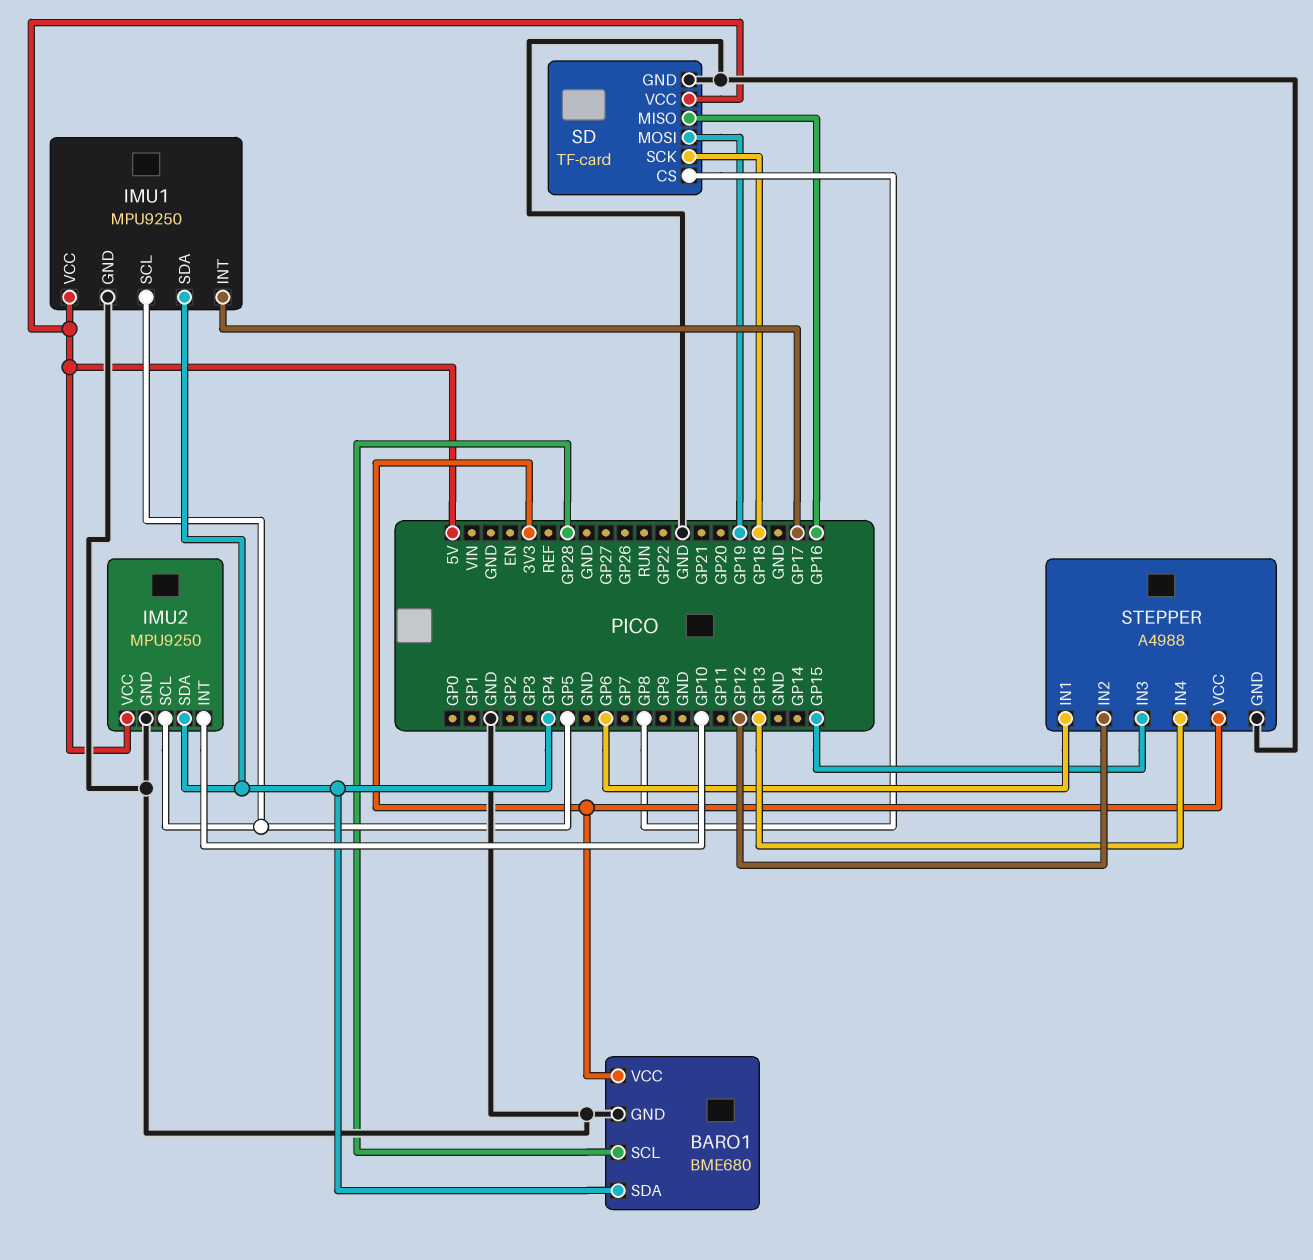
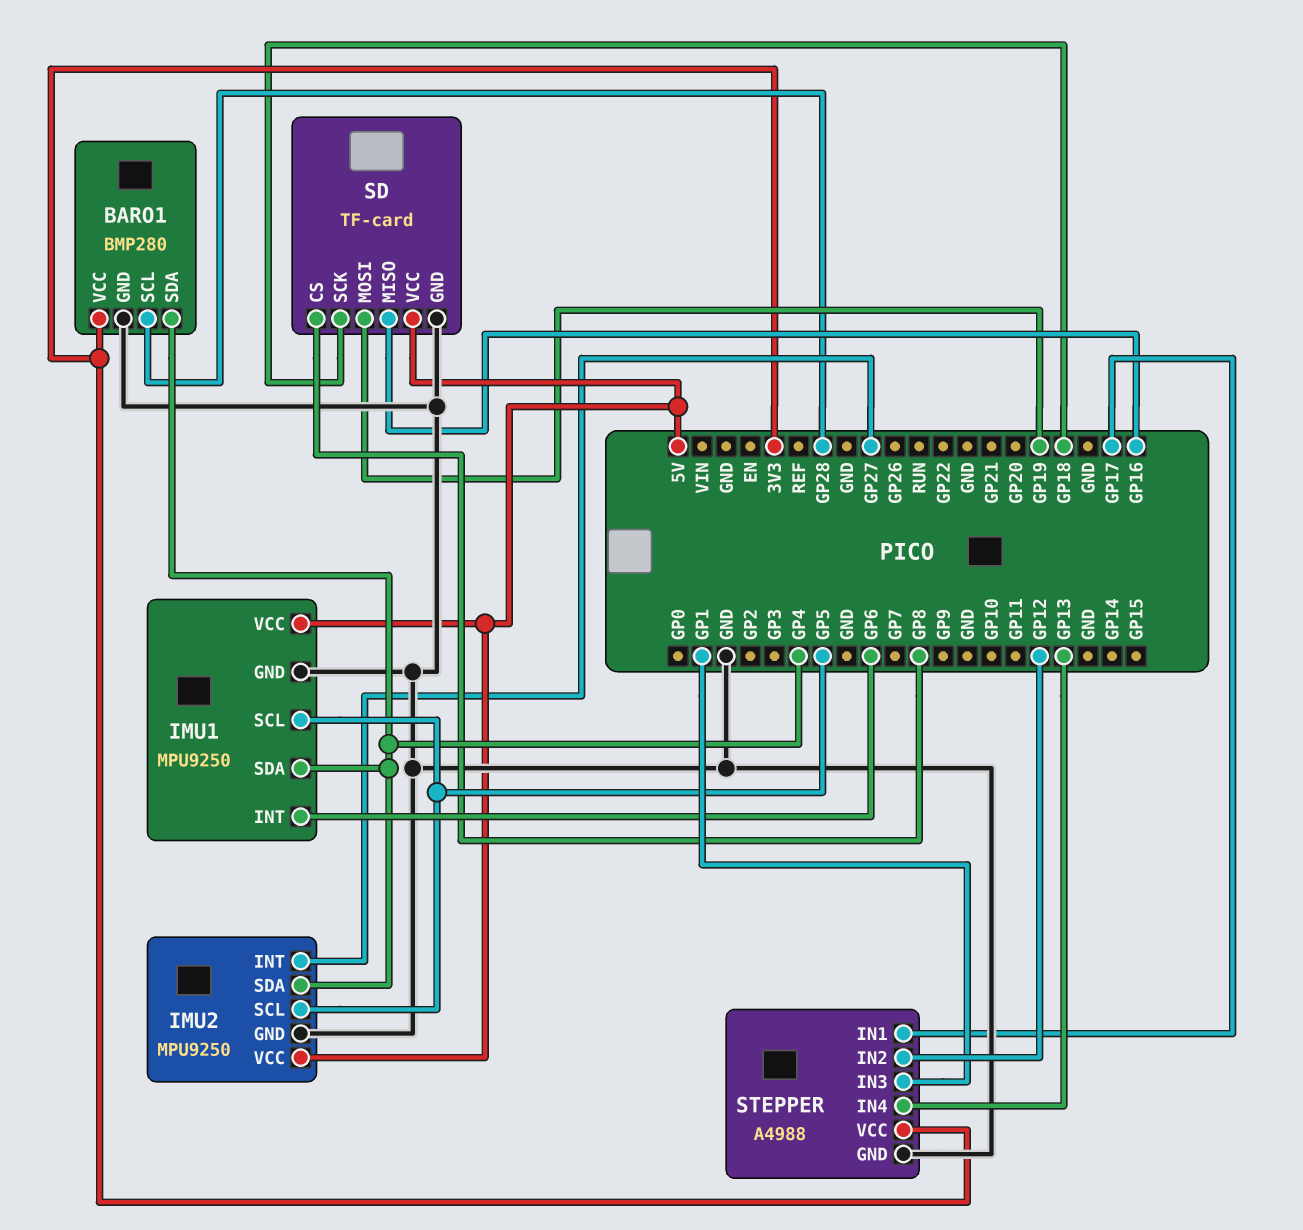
BARO1: BME680 -> BMP280
IMU1 pin INT: GP17 -> GP6
IMU2 pin INT: GP10 -> GP27
STEPPER pin IN1: GP6 -> GP17
STEPPER pin IN3: GP15 -> GP1

